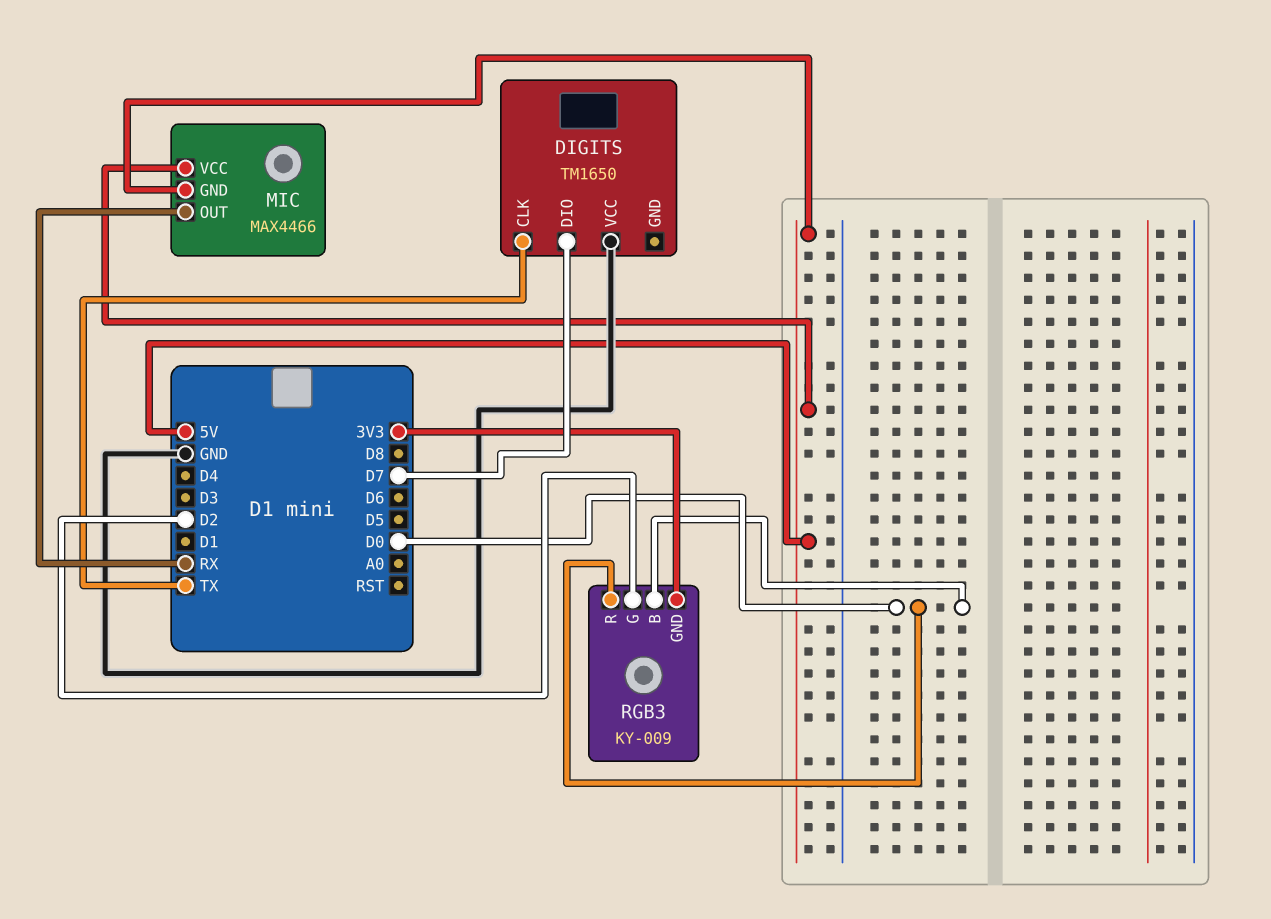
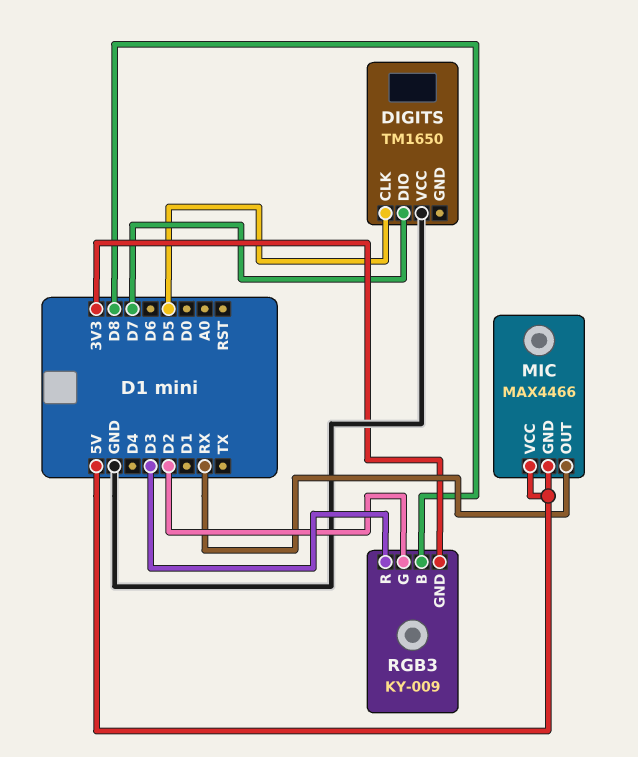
DIGITS pin CLK: TX -> D5
RGB3 pin B: D0 -> D8
RGB3 pin R: D0 -> D3

